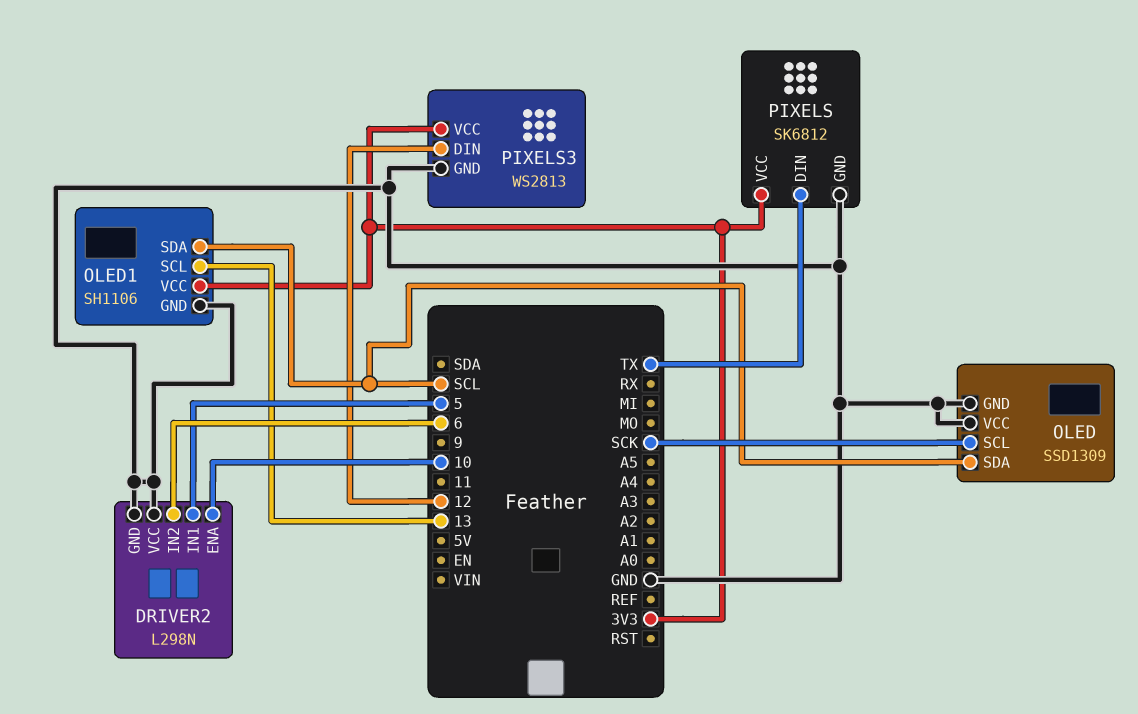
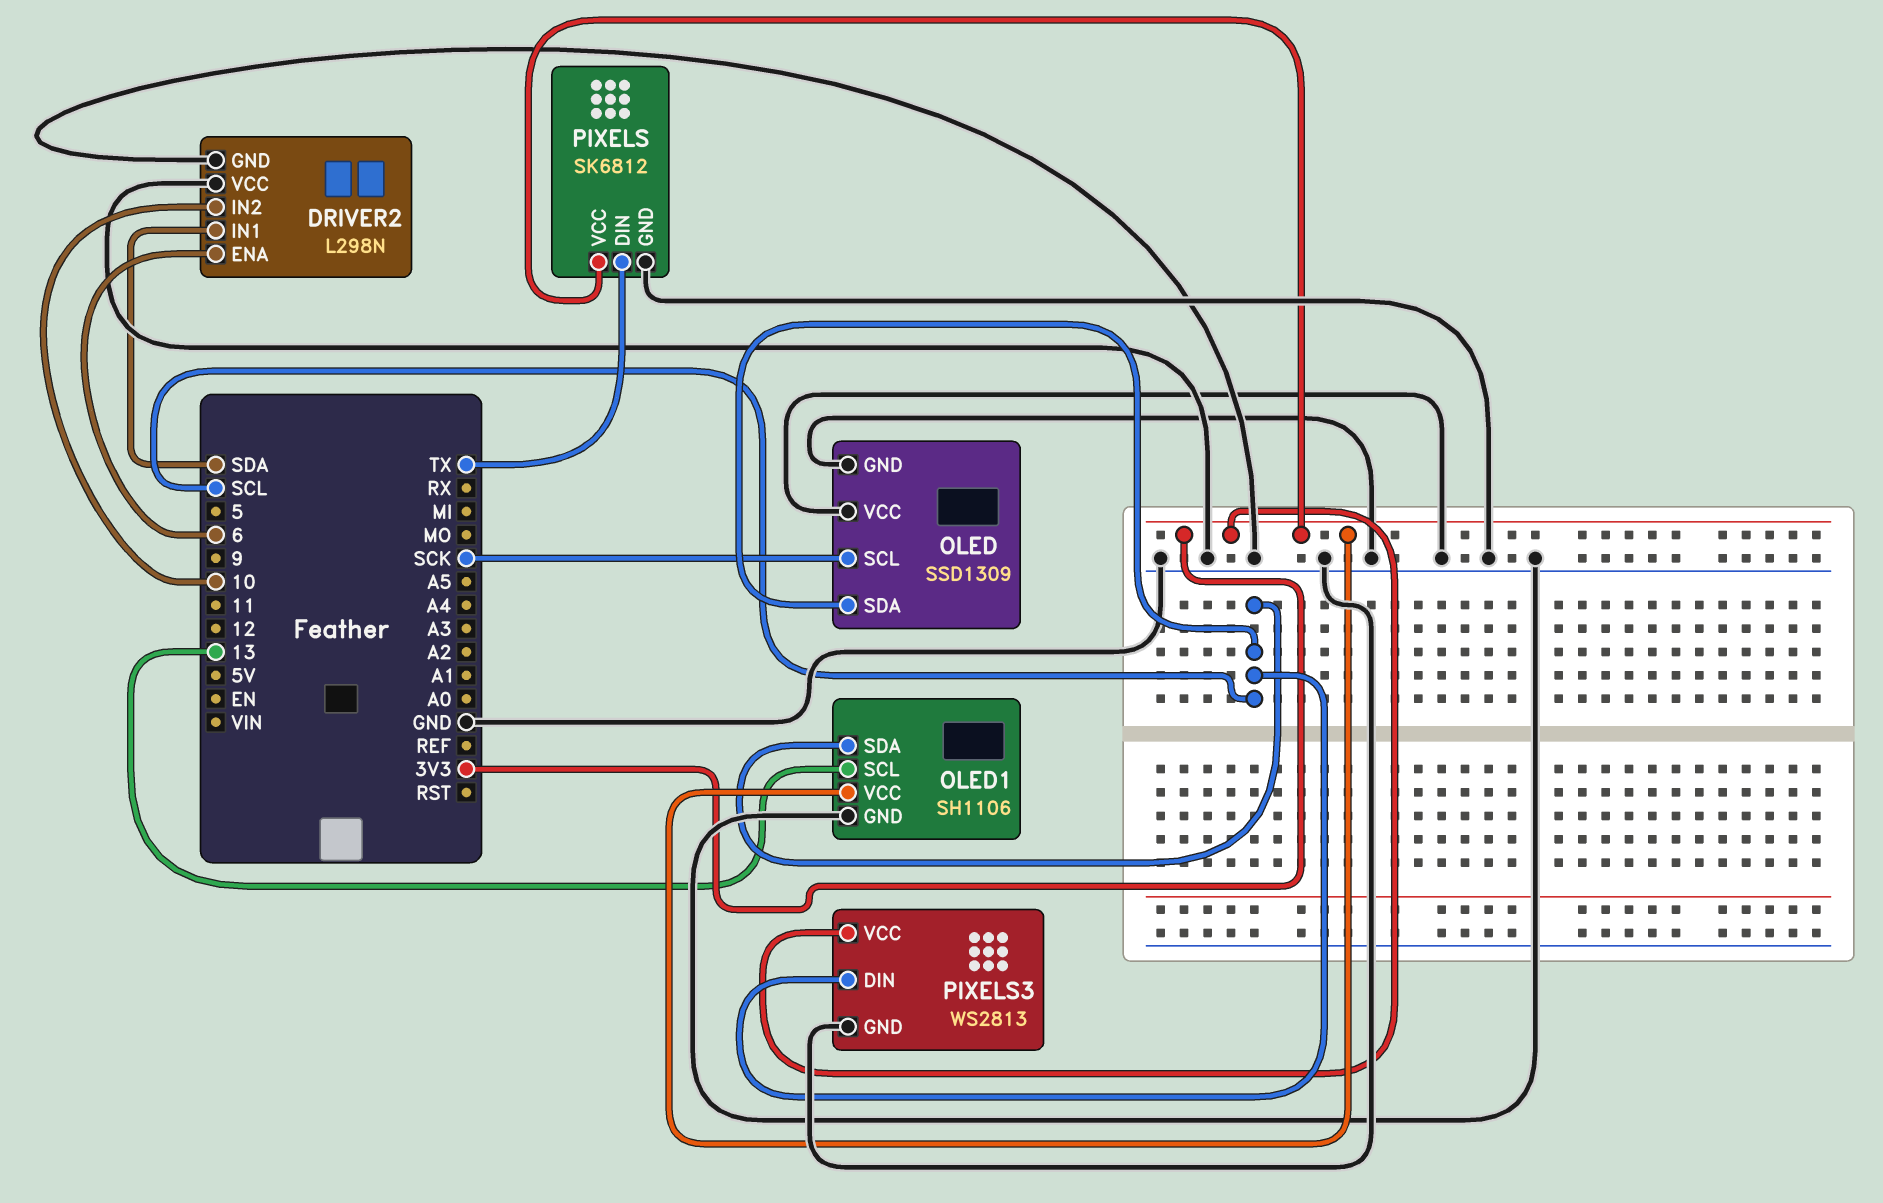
DRIVER2 pin ENA: 10 -> 6
DRIVER2 pin IN1: 5 -> SDA
DRIVER2 pin IN2: 6 -> 10
PIXELS3 pin DIN: 12 -> SCL

